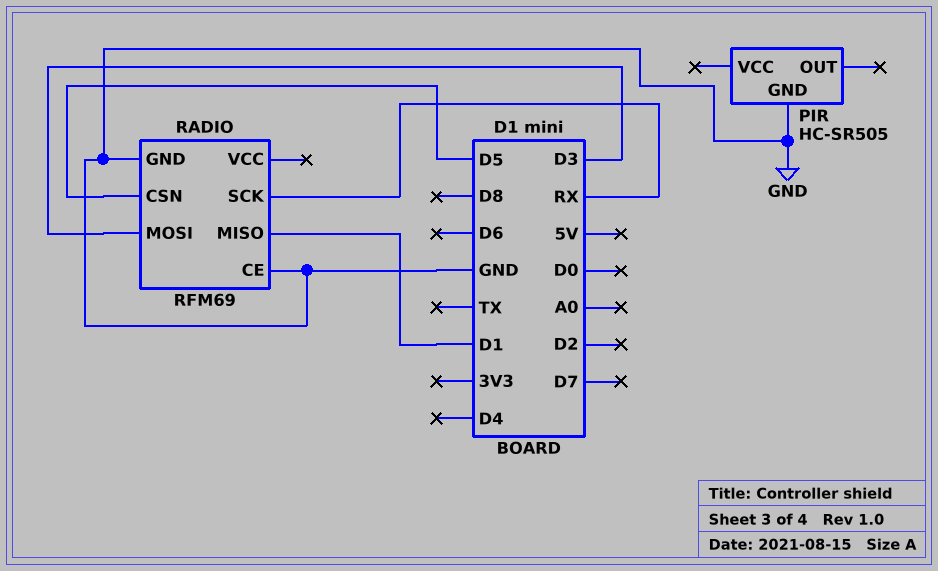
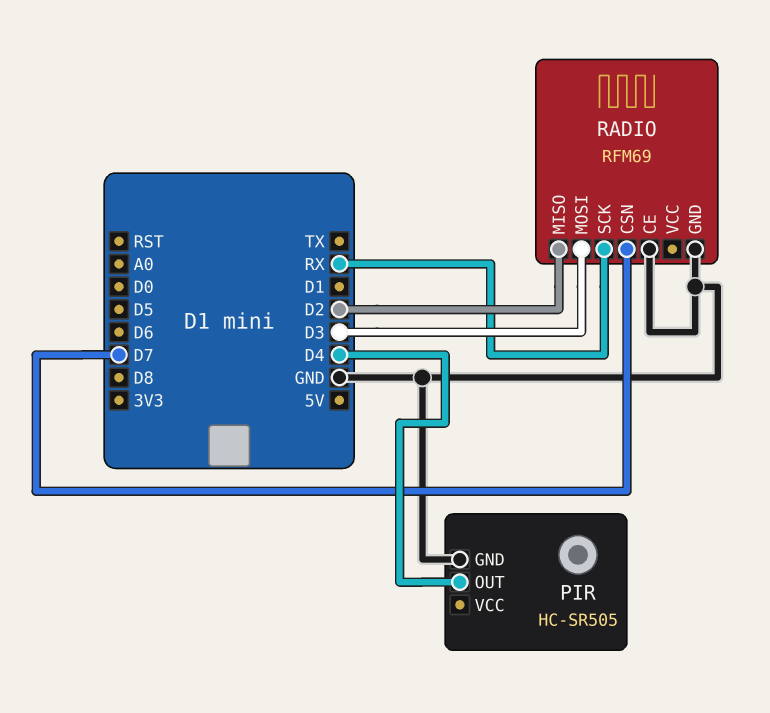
PIR pin OUT: none -> D4
RADIO pin CSN: D5 -> D7
RADIO pin MISO: D1 -> D2

